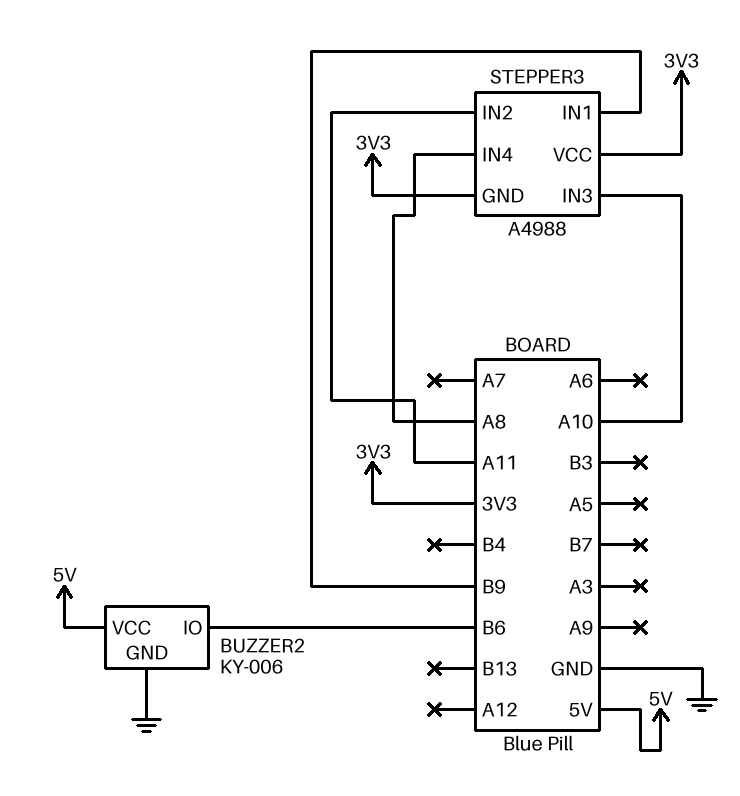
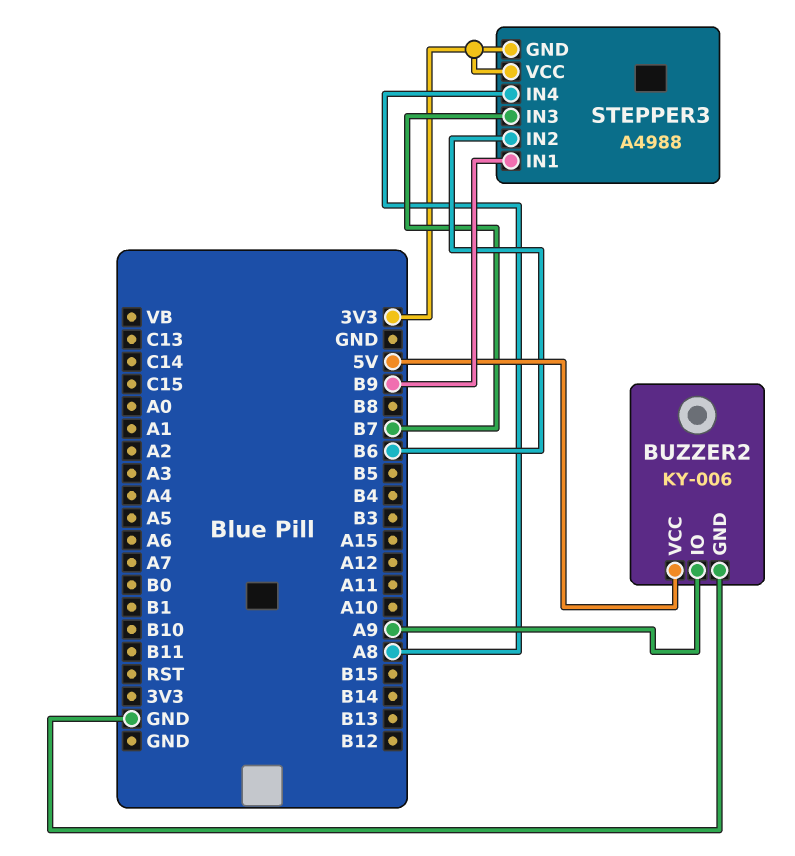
BUZZER2 pin IO: B6 -> A9
STEPPER3 pin IN2: A11 -> B6
STEPPER3 pin IN3: A10 -> B7

